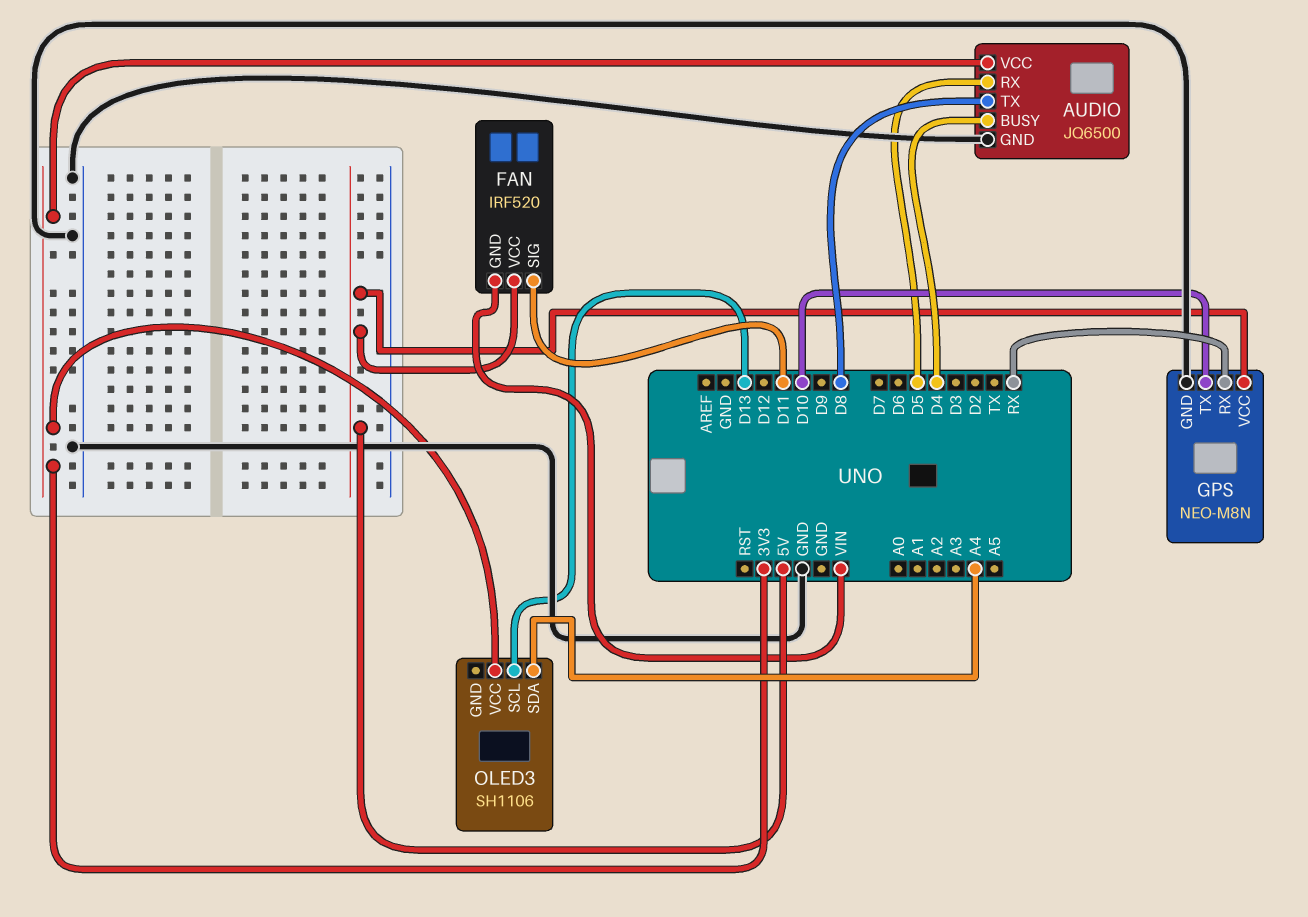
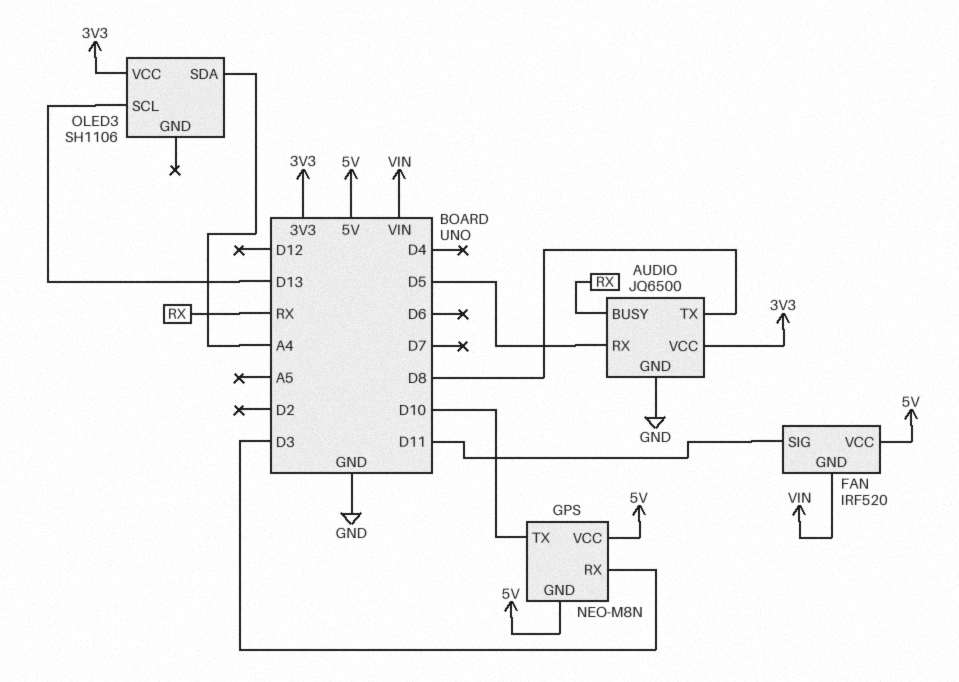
AUDIO pin BUSY: D4 -> RX
GPS pin GND: GND -> 5V
GPS pin RX: RX -> D3

